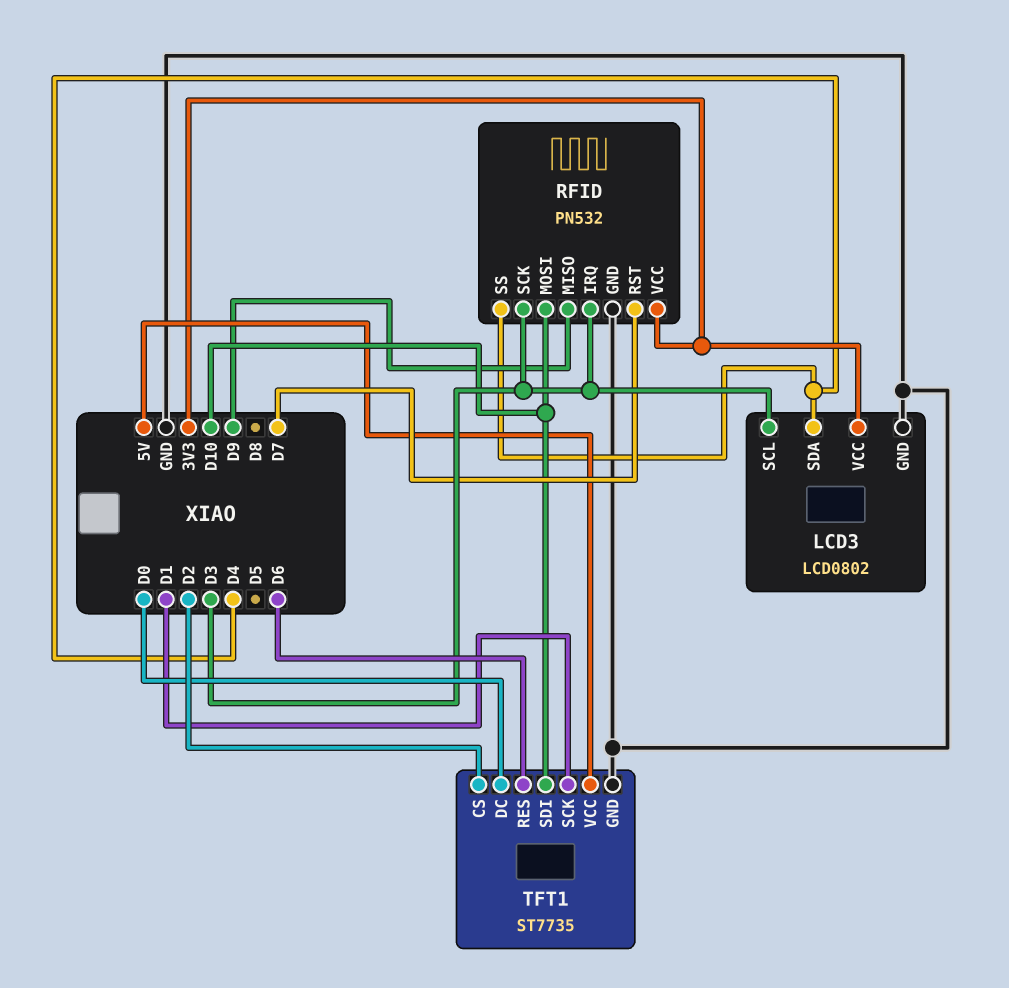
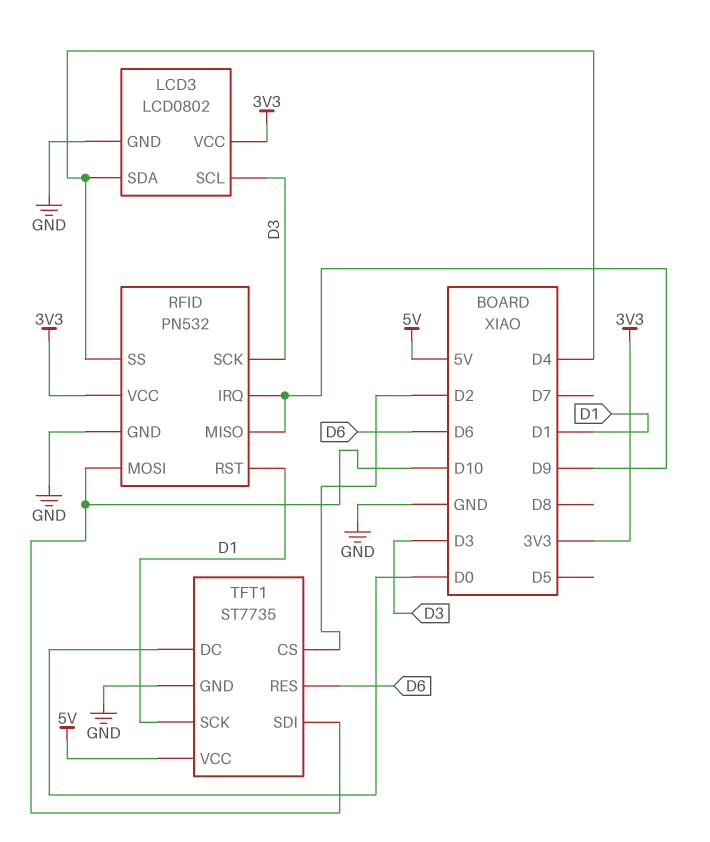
RFID pin IRQ: D3 -> D9
RFID pin RST: D7 -> D1

